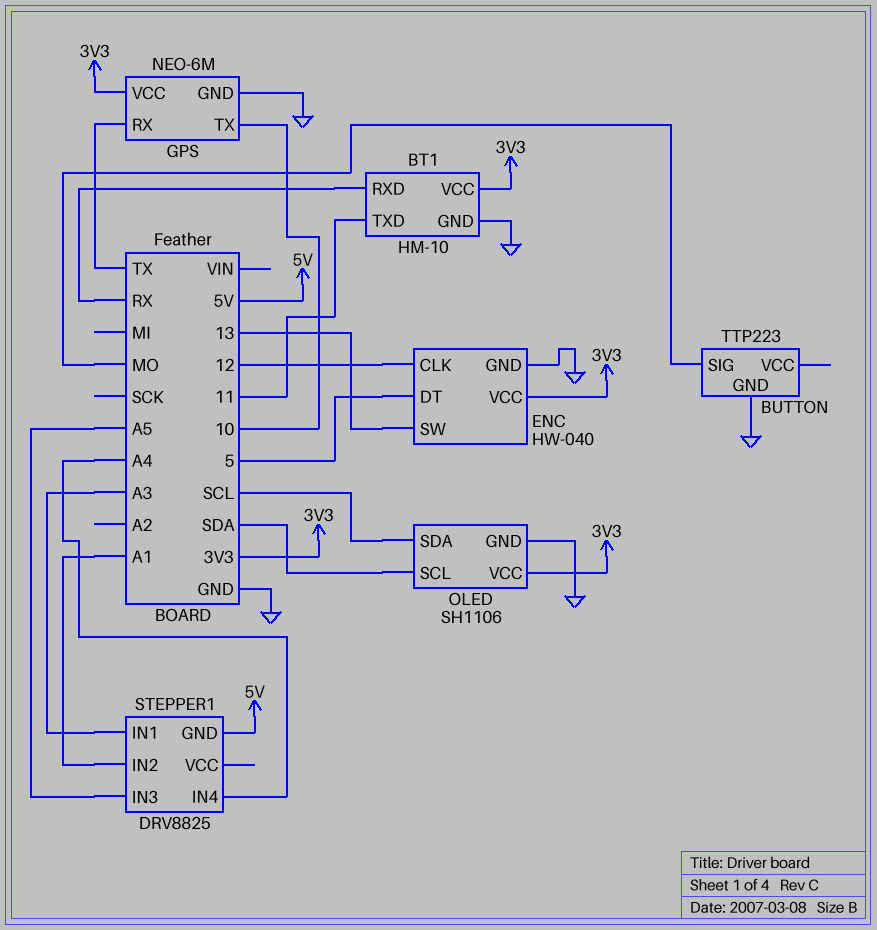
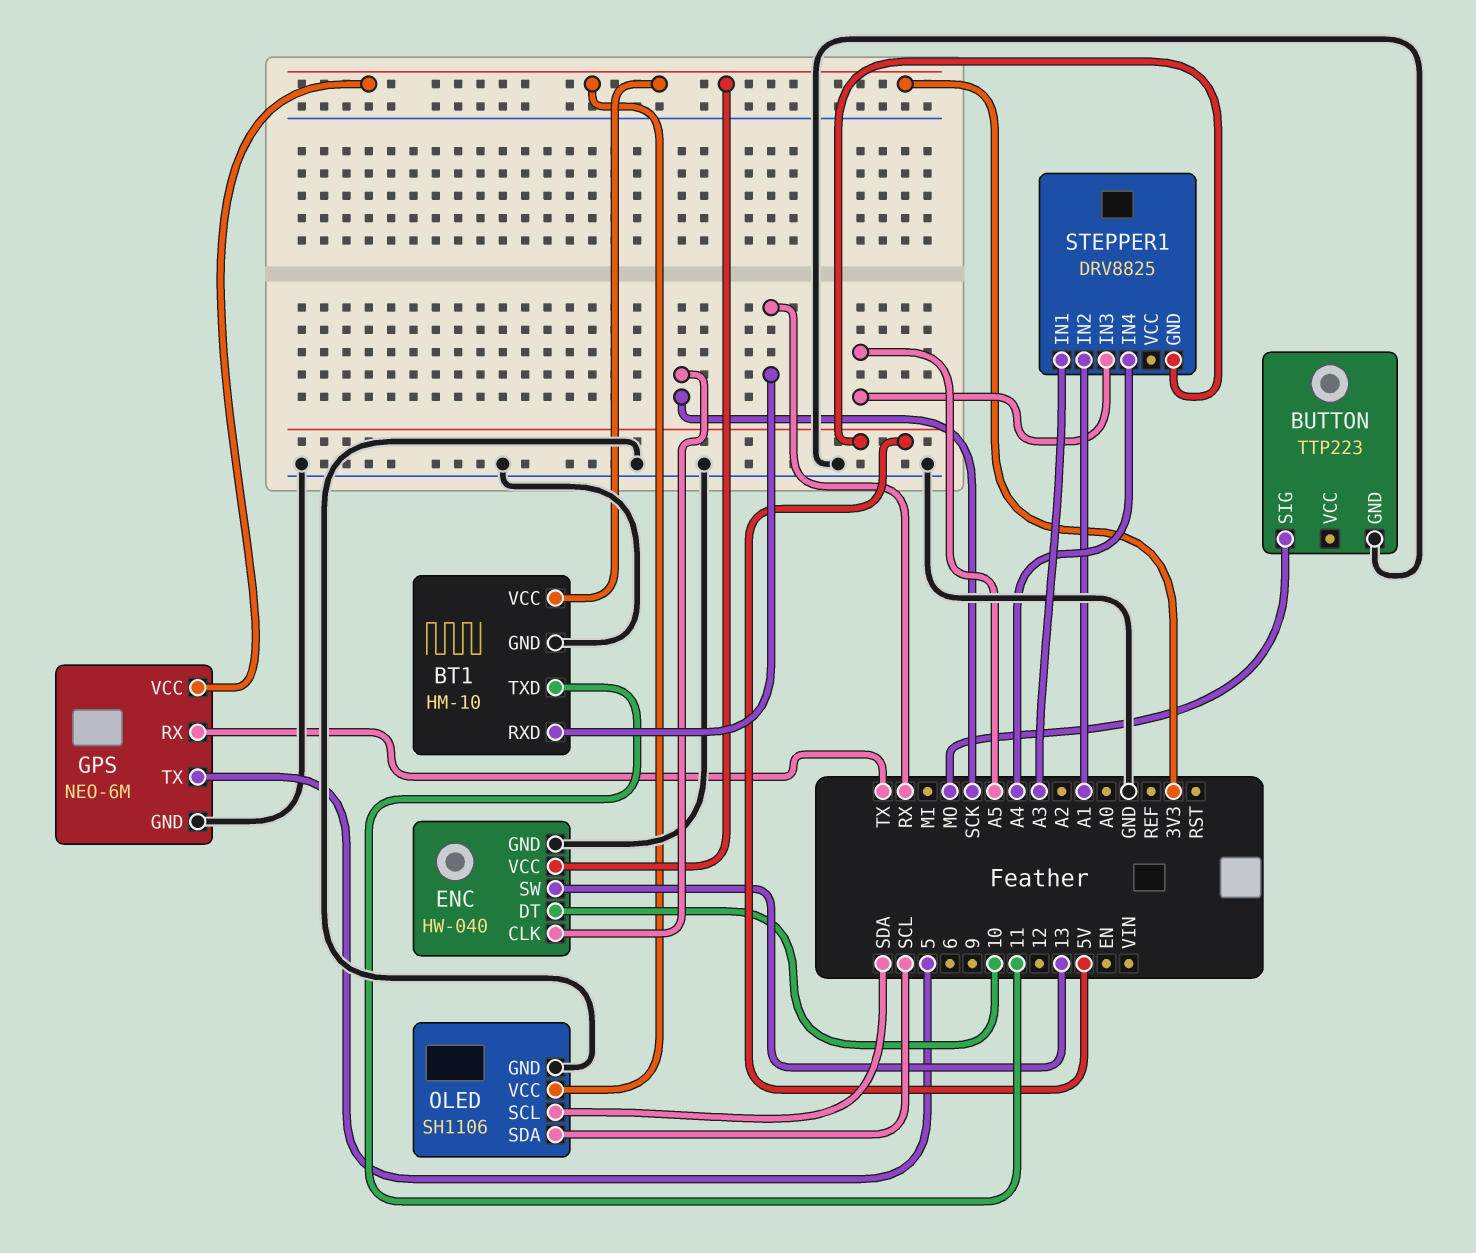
ENC pin CLK: 12 -> SCK
ENC pin DT: 5 -> 10
GPS pin TX: 10 -> 5

